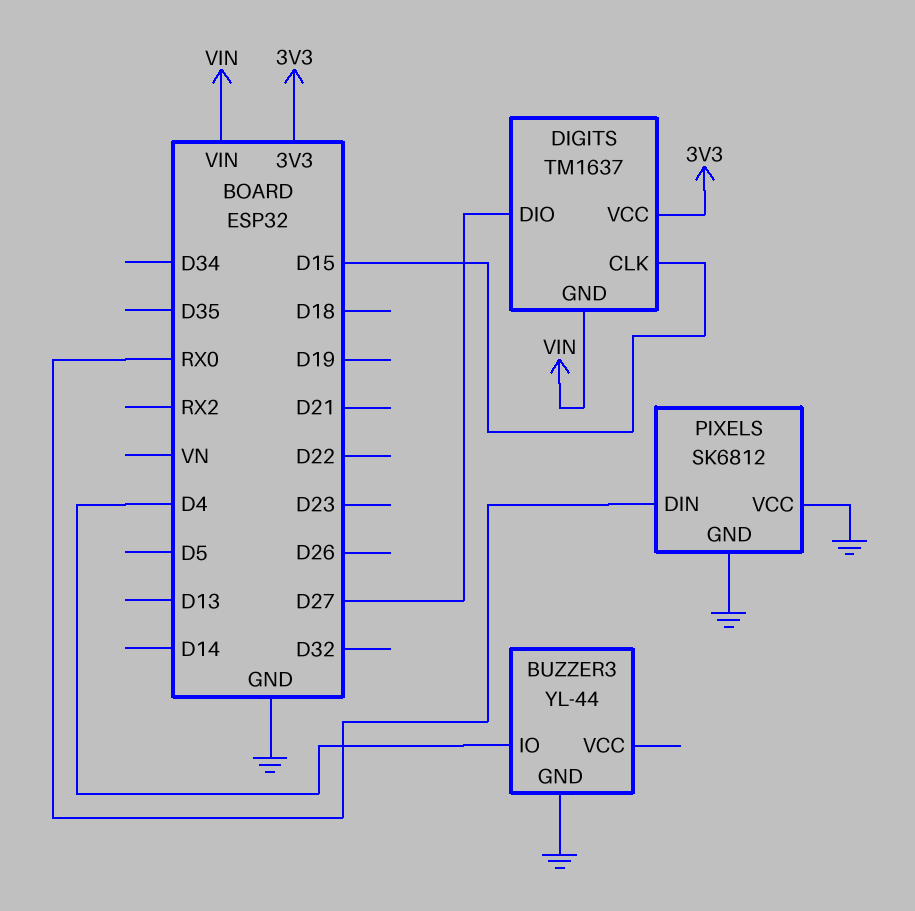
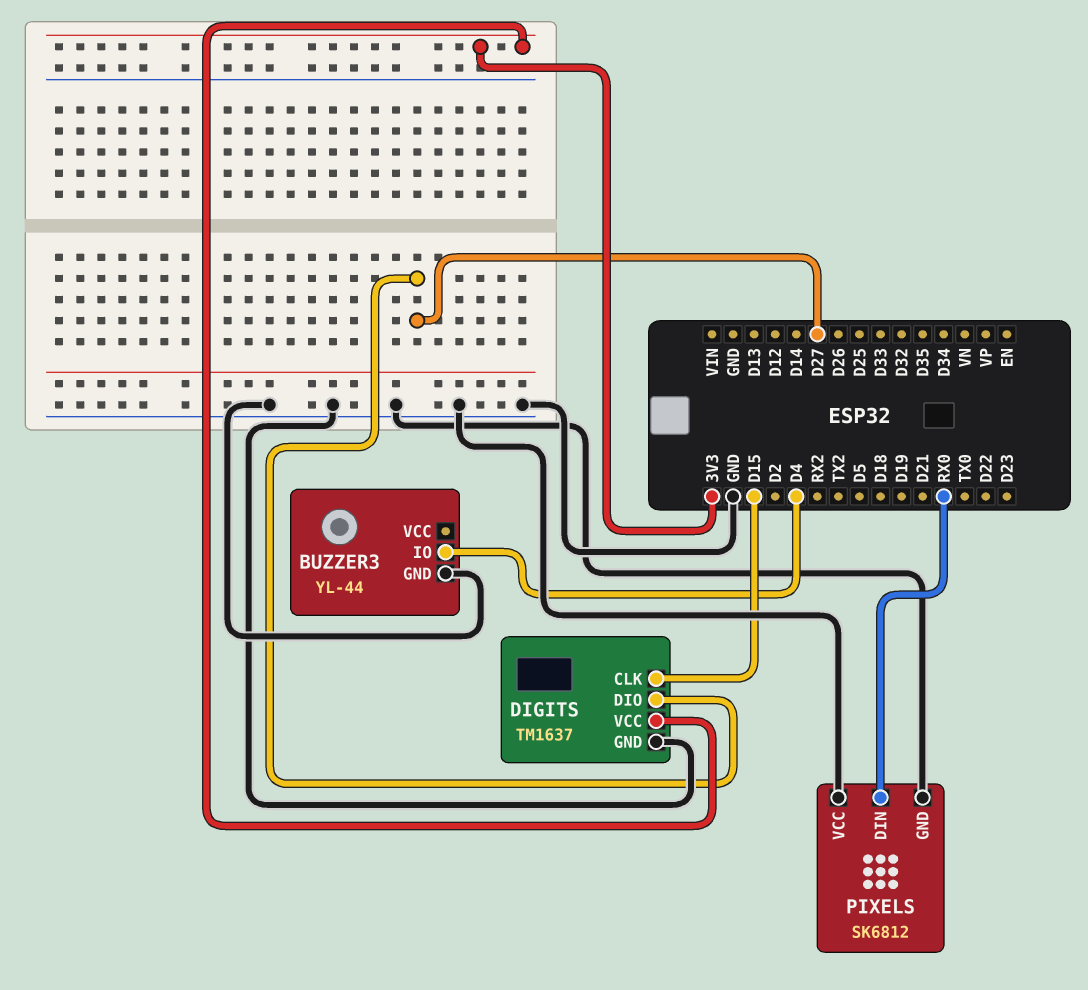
DIGITS pin GND: VIN -> GND

